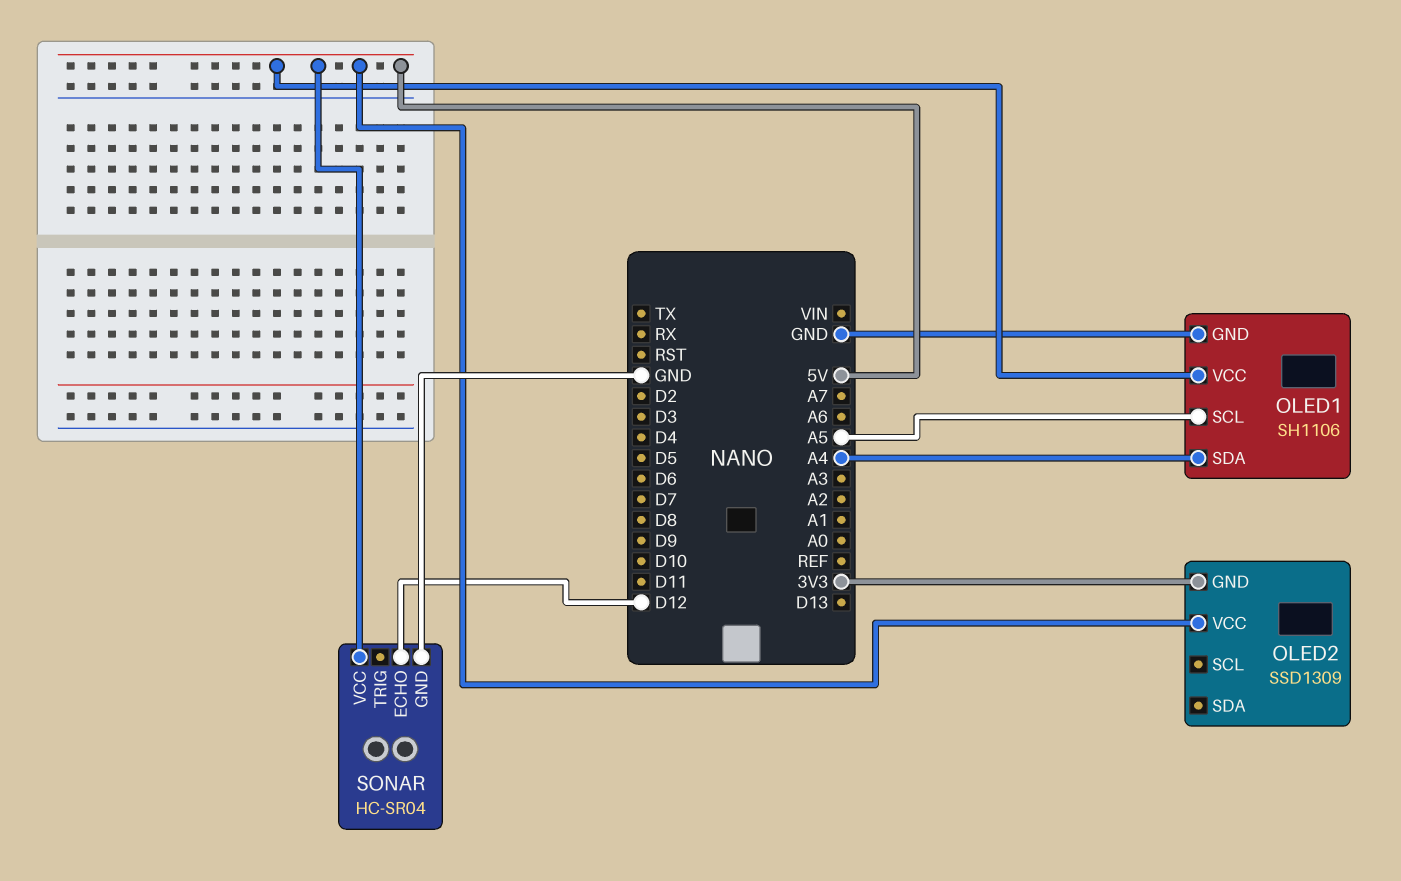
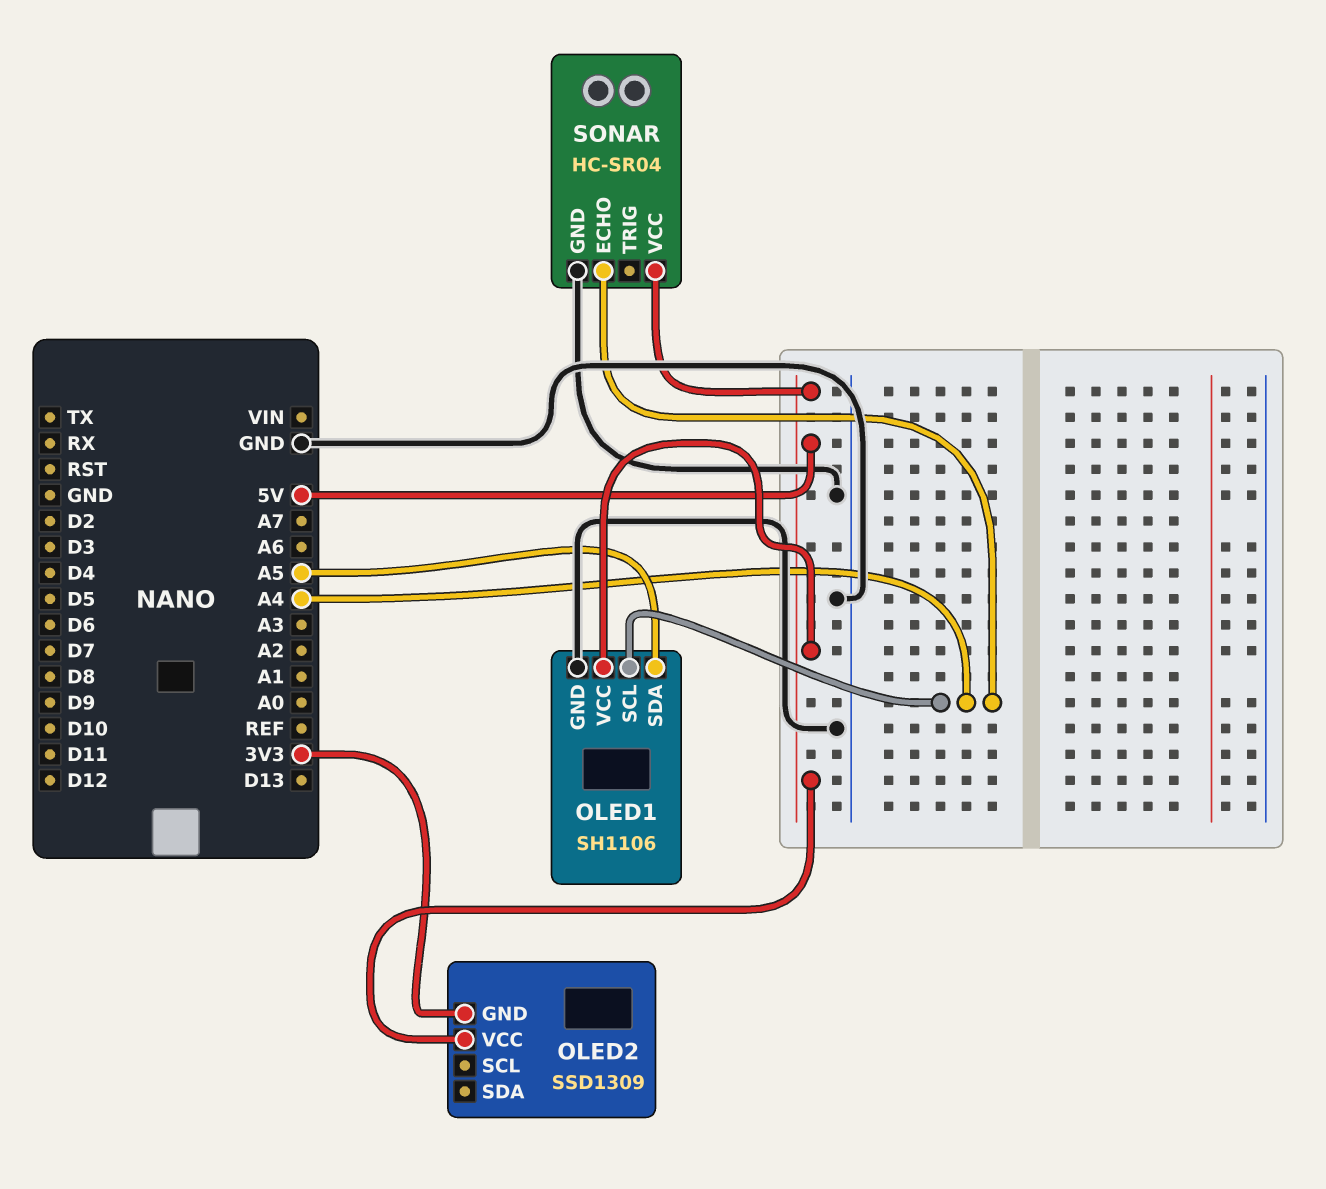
OLED1 pin SCL: A5 -> A4
OLED1 pin SDA: A4 -> A5
SONAR pin ECHO: D12 -> A4

